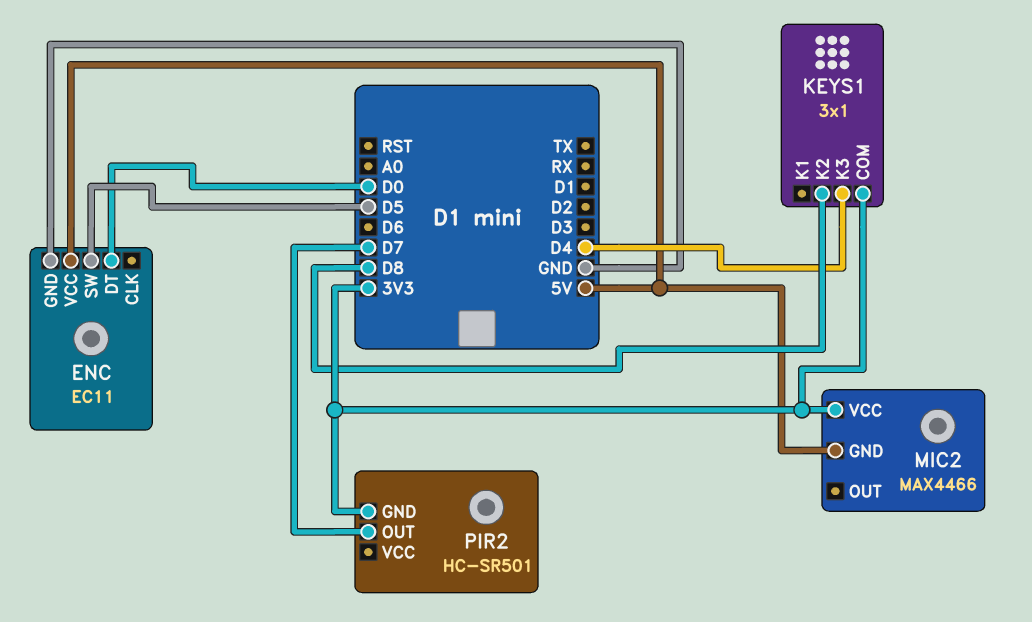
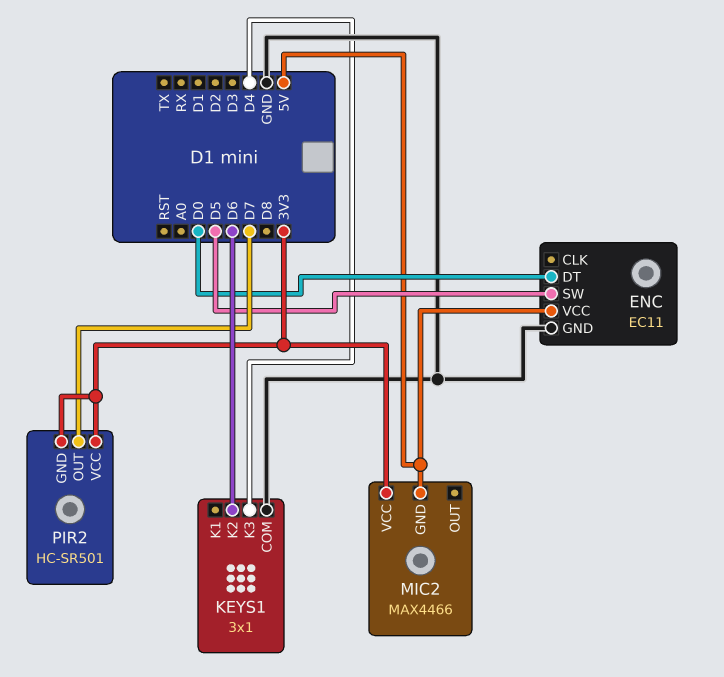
KEYS1 pin COM: 3V3 -> GND
KEYS1 pin K2: D8 -> D6
PIR2 pin VCC: none -> 3V3

